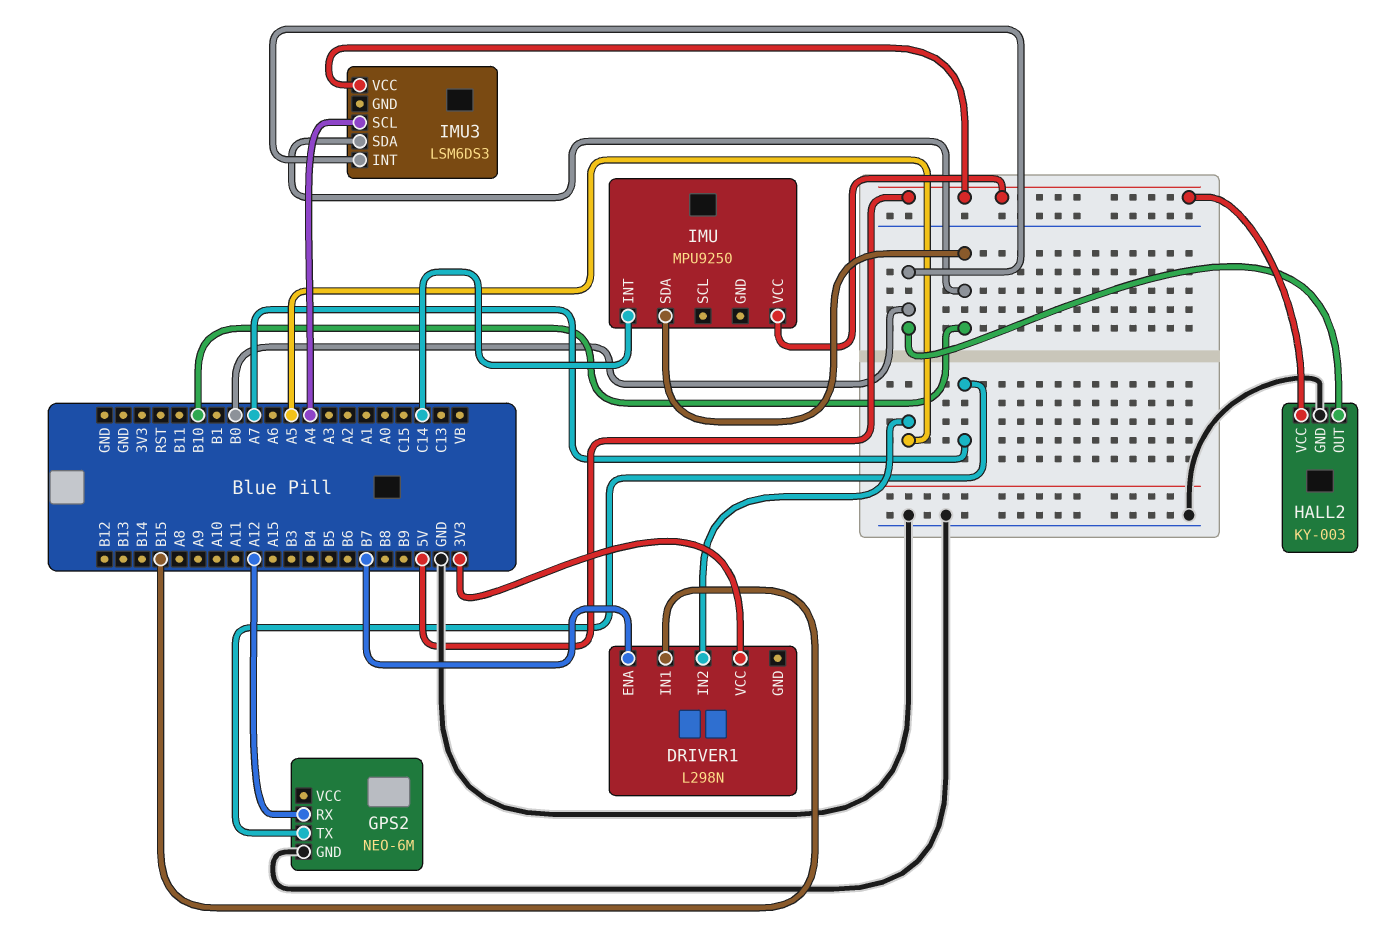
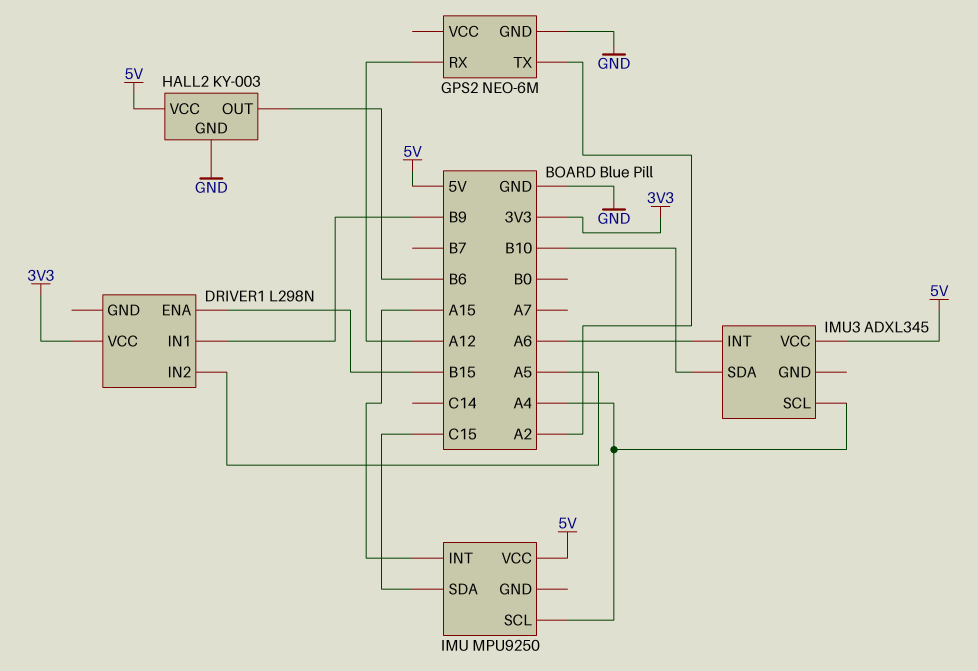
DRIVER1 pin ENA: B7 -> B15
DRIVER1 pin IN1: B15 -> B9
GPS2 pin TX: A7 -> A2
HALL2 pin OUT: B0 -> B6
IMU pin INT: C14 -> A15
IMU pin SCL: none -> A4
IMU pin SDA: B10 -> C15
IMU3: LSM6DS3 -> ADXL345
IMU3 pin INT: B0 -> A6

